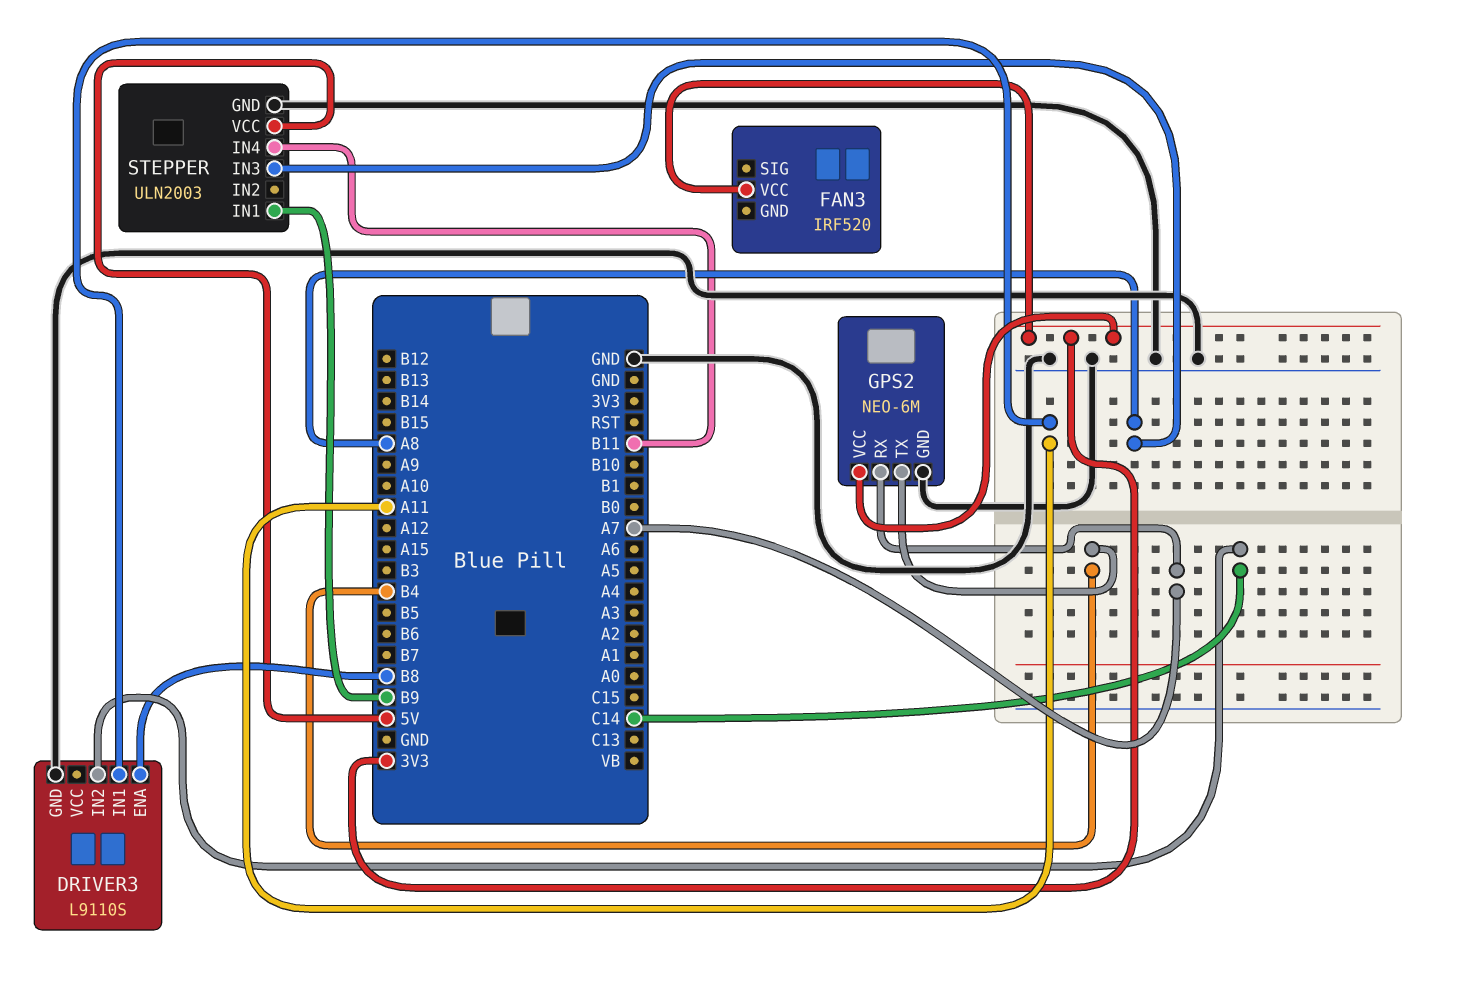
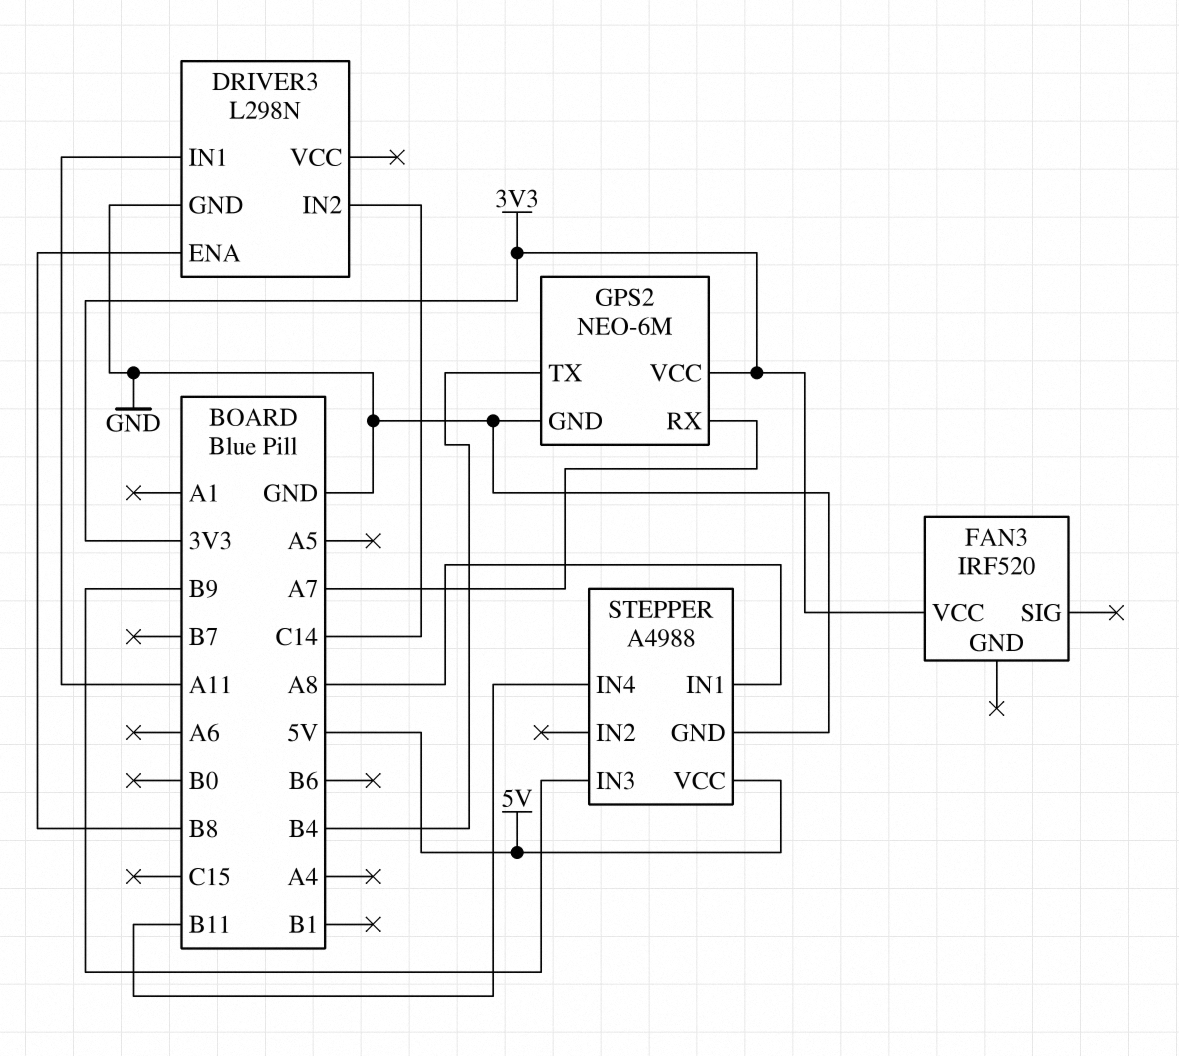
DRIVER3: L9110S -> L298N
STEPPER: ULN2003 -> A4988
STEPPER pin IN1: B9 -> A8
STEPPER pin IN3: A8 -> B9

